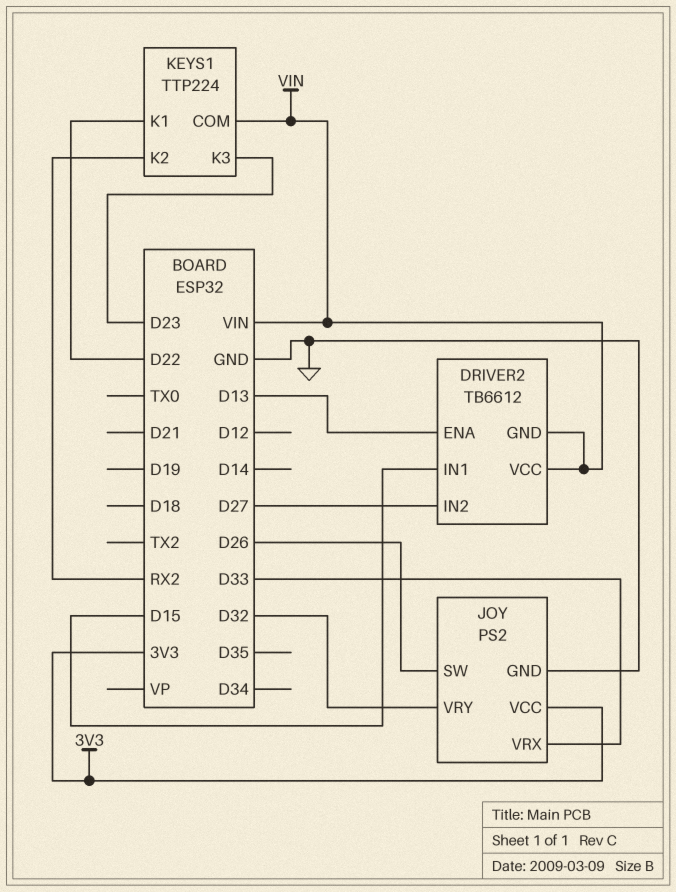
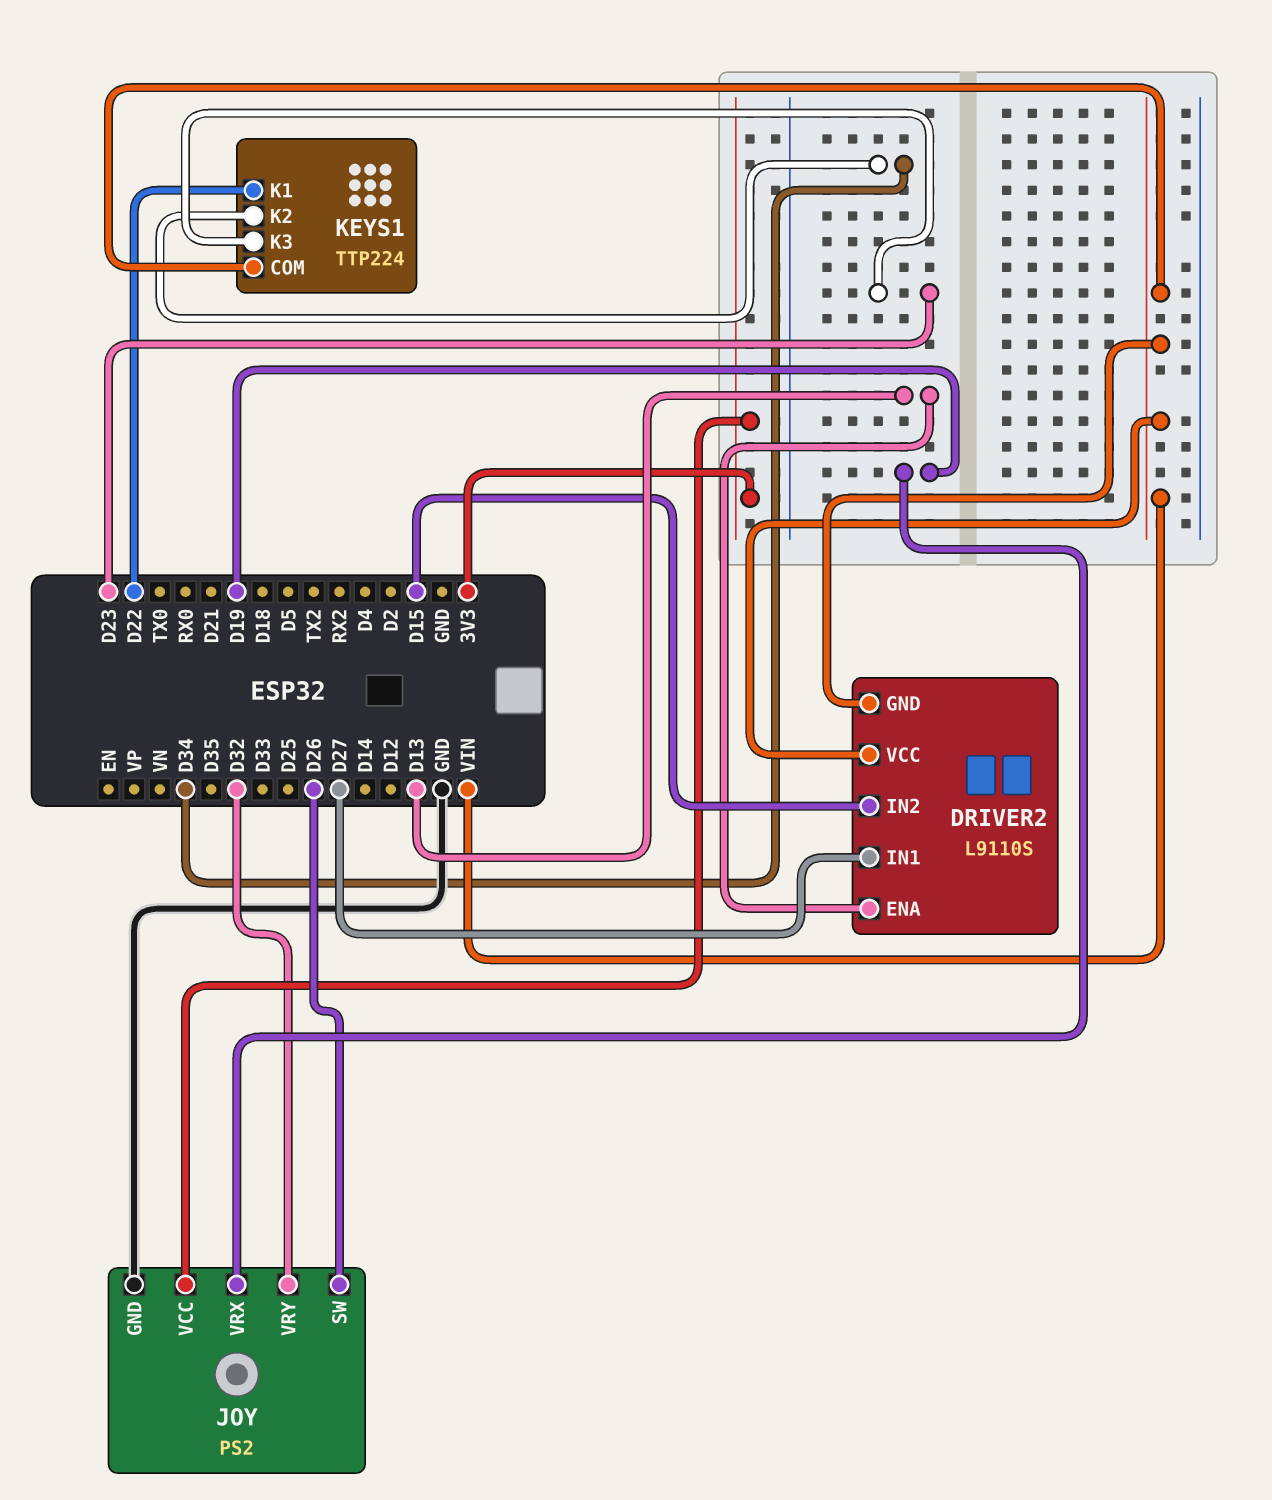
DRIVER2: TB6612 -> L9110S
DRIVER2 pin IN1: D15 -> D27
DRIVER2 pin IN2: D27 -> D15
JOY pin VRX: D33 -> D19
KEYS1 pin K2: RX2 -> D34

